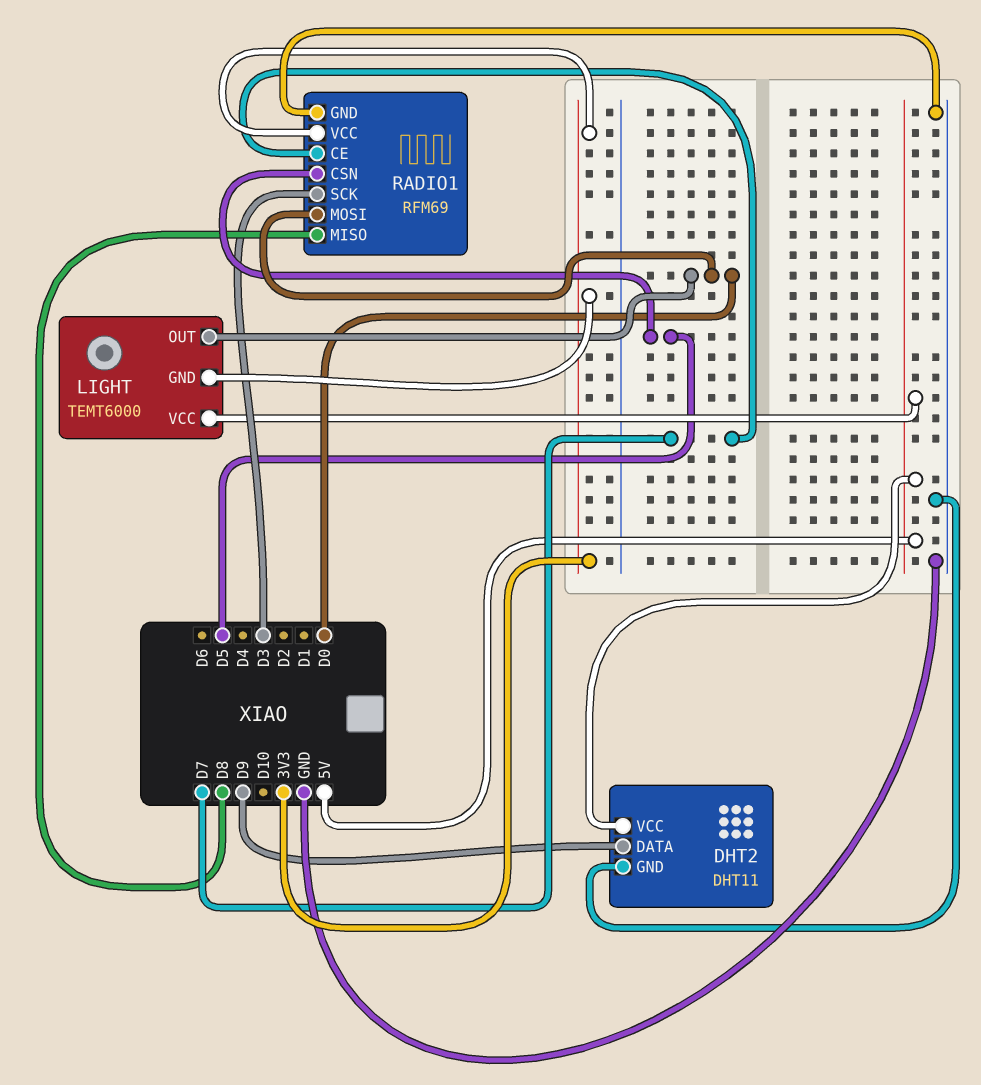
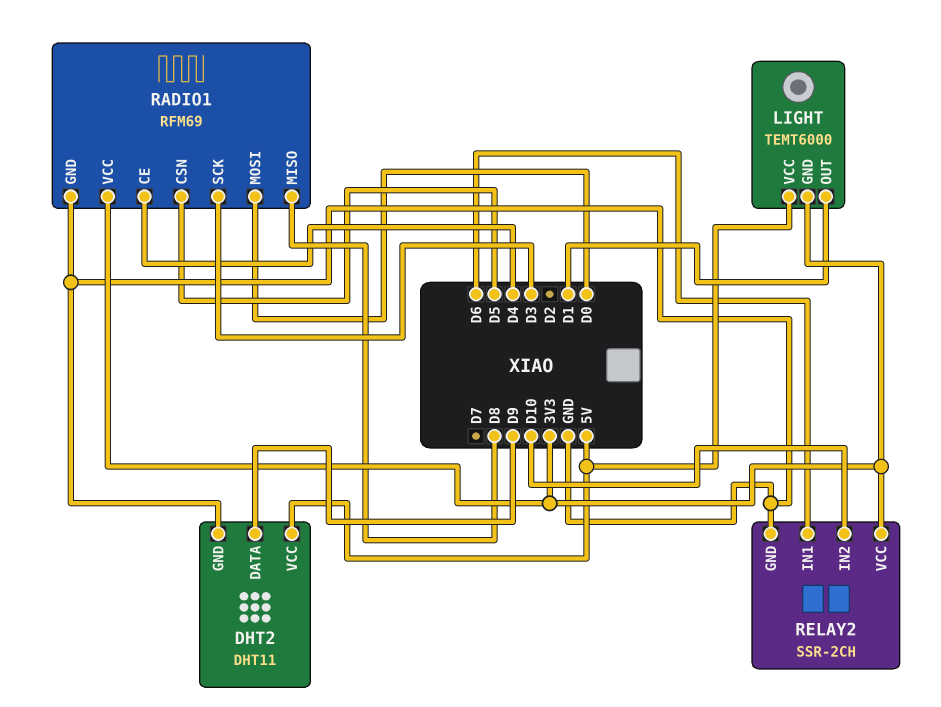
LIGHT pin OUT: D0 -> D1
RADIO1 pin CE: D7 -> D4
RELAY2: none -> SSR-2CH
RELAY2 pin GND: none -> GND
RELAY2 pin IN1: none -> D6
RELAY2 pin IN2: none -> D10
RELAY2 pin VCC: none -> 3V3

